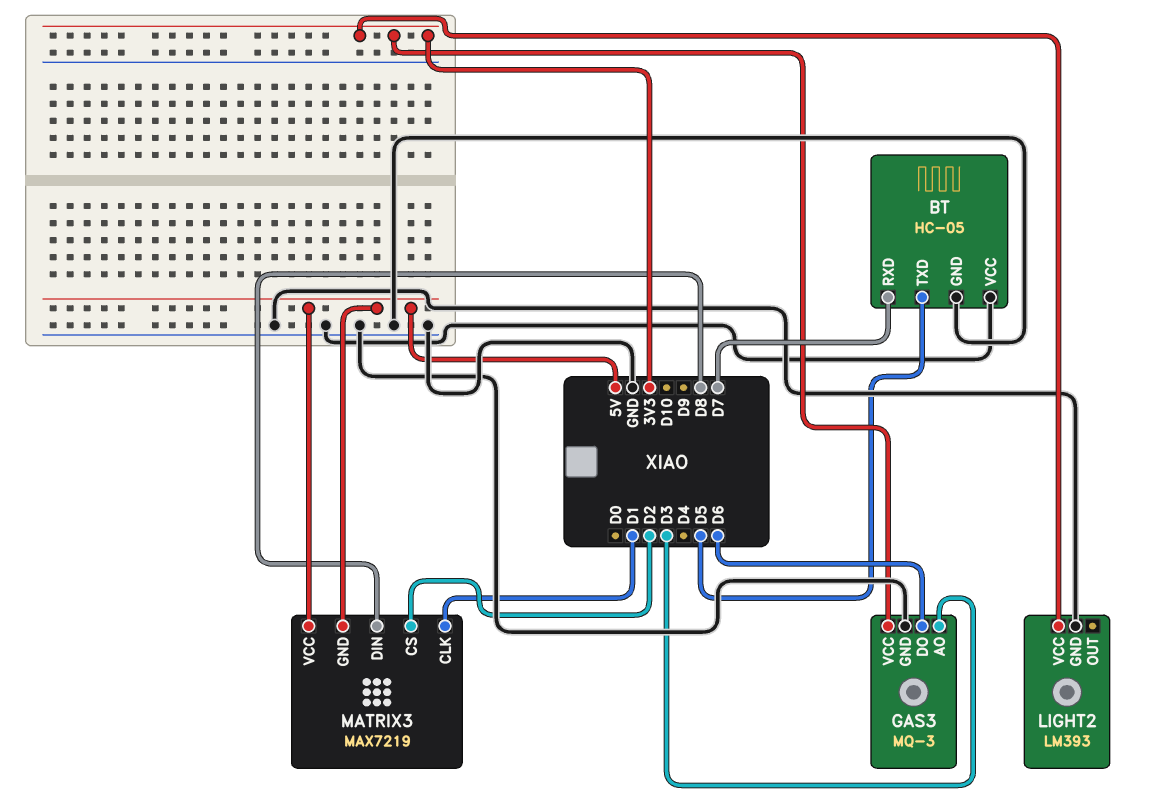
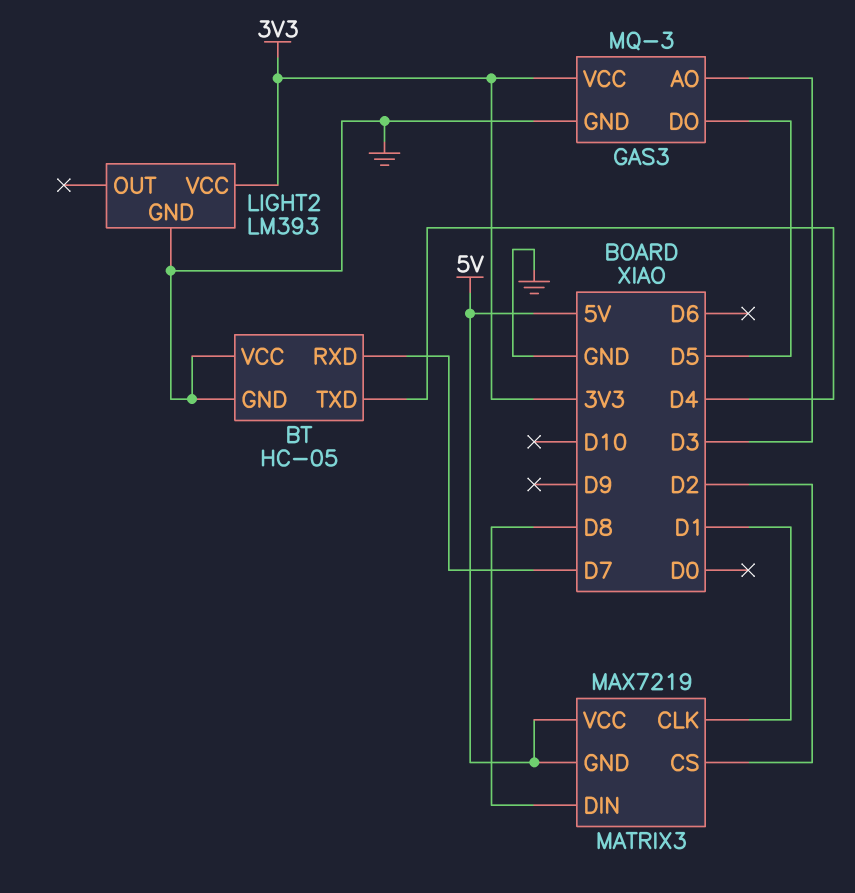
BT pin TXD: D5 -> D4
GAS3 pin DO: D6 -> D5

